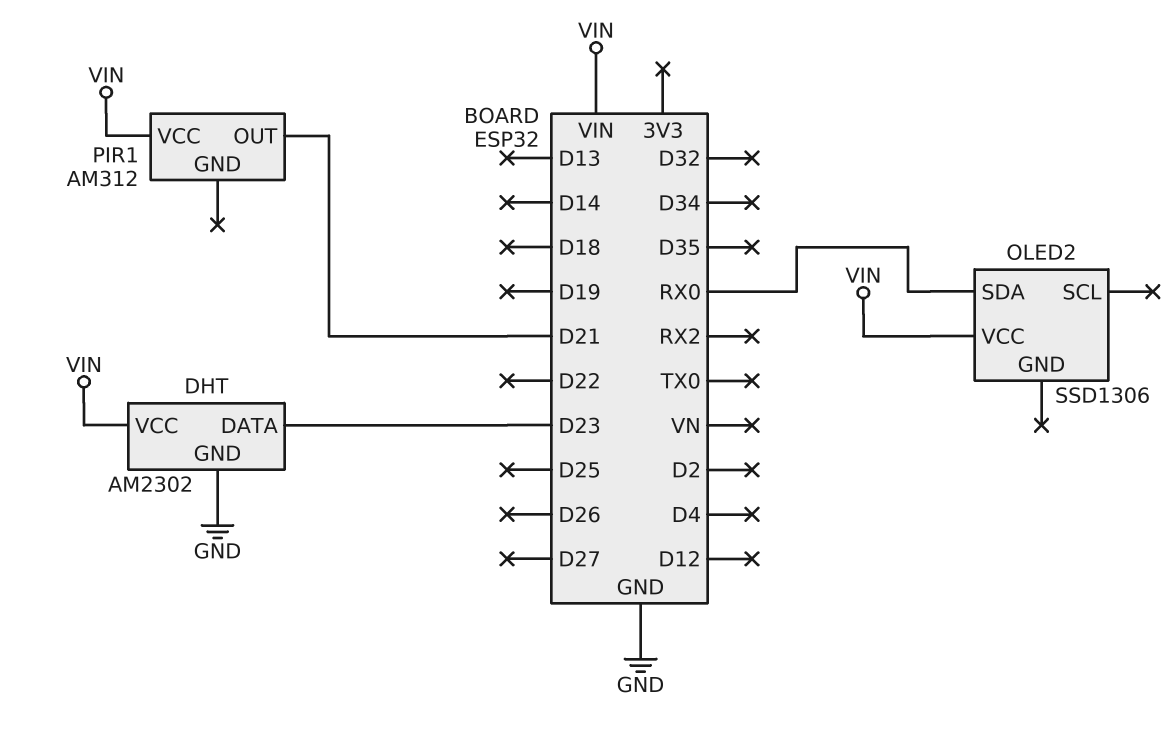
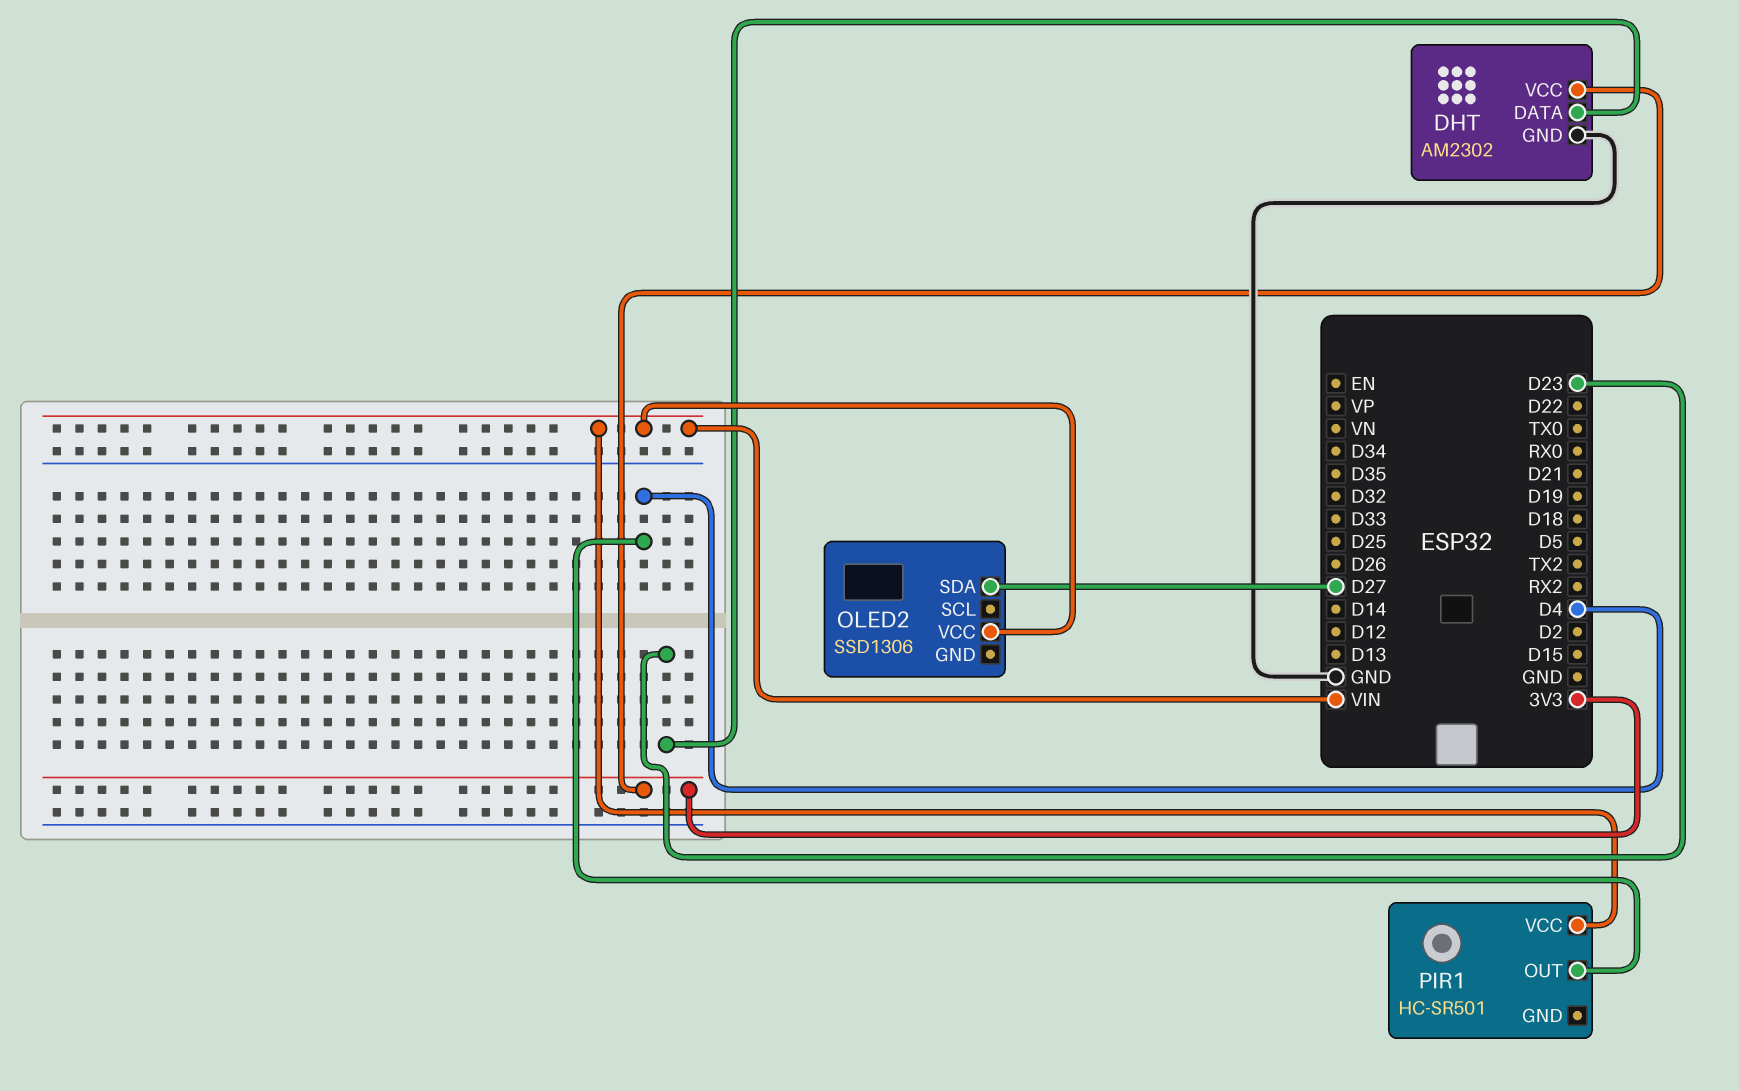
DHT pin VCC: VIN -> 3V3
OLED2 pin SDA: RX0 -> D27
PIR1: AM312 -> HC-SR501
PIR1 pin OUT: D21 -> D4

